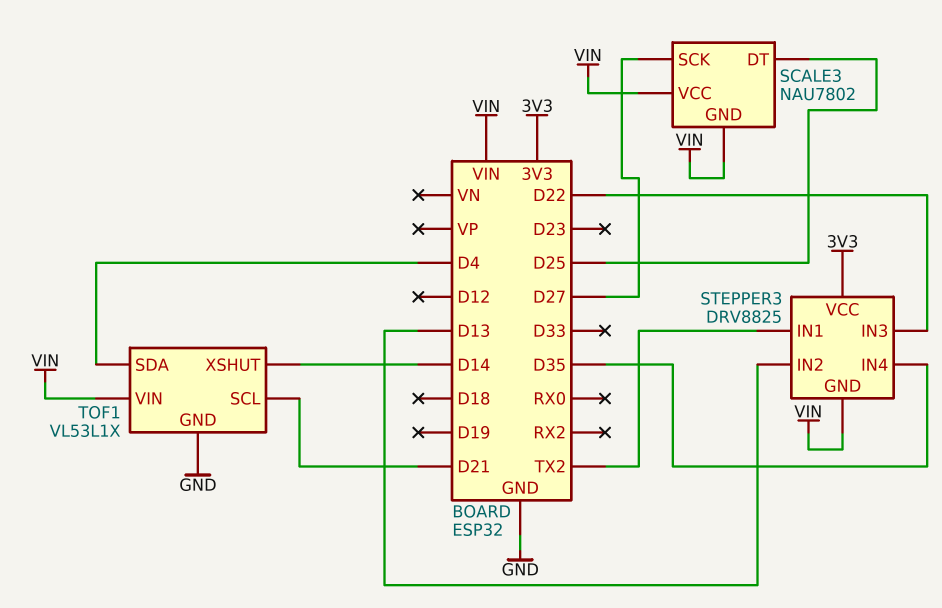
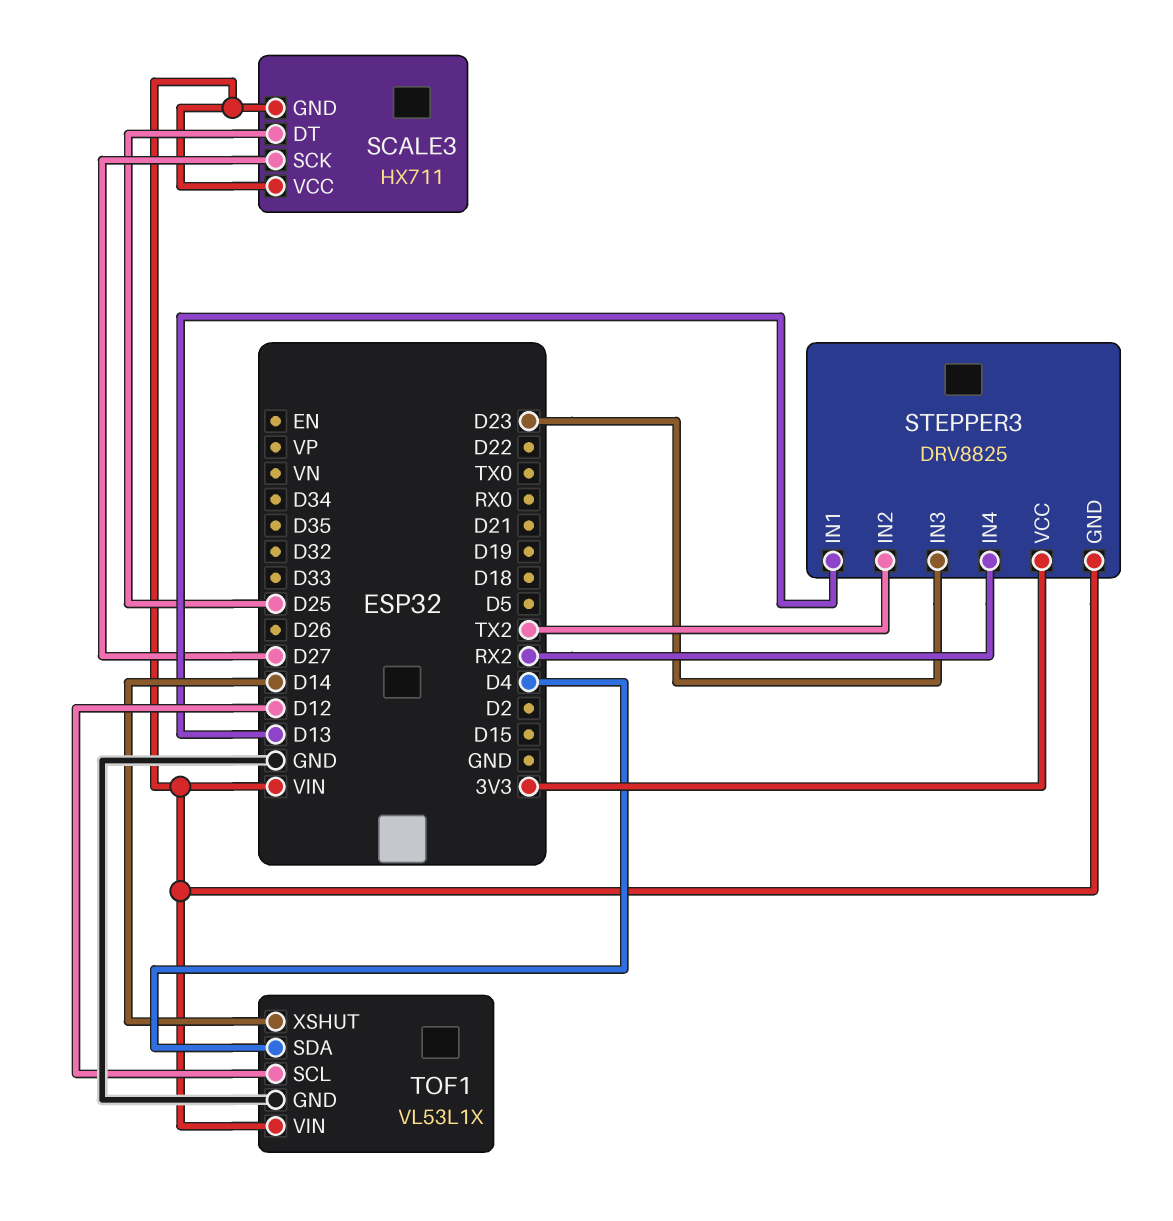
SCALE3: NAU7802 -> HX711
STEPPER3 pin IN1: TX2 -> D13
STEPPER3 pin IN2: D13 -> TX2
STEPPER3 pin IN3: D22 -> D23
STEPPER3 pin IN4: D35 -> RX2
TOF1 pin SCL: D21 -> D12

